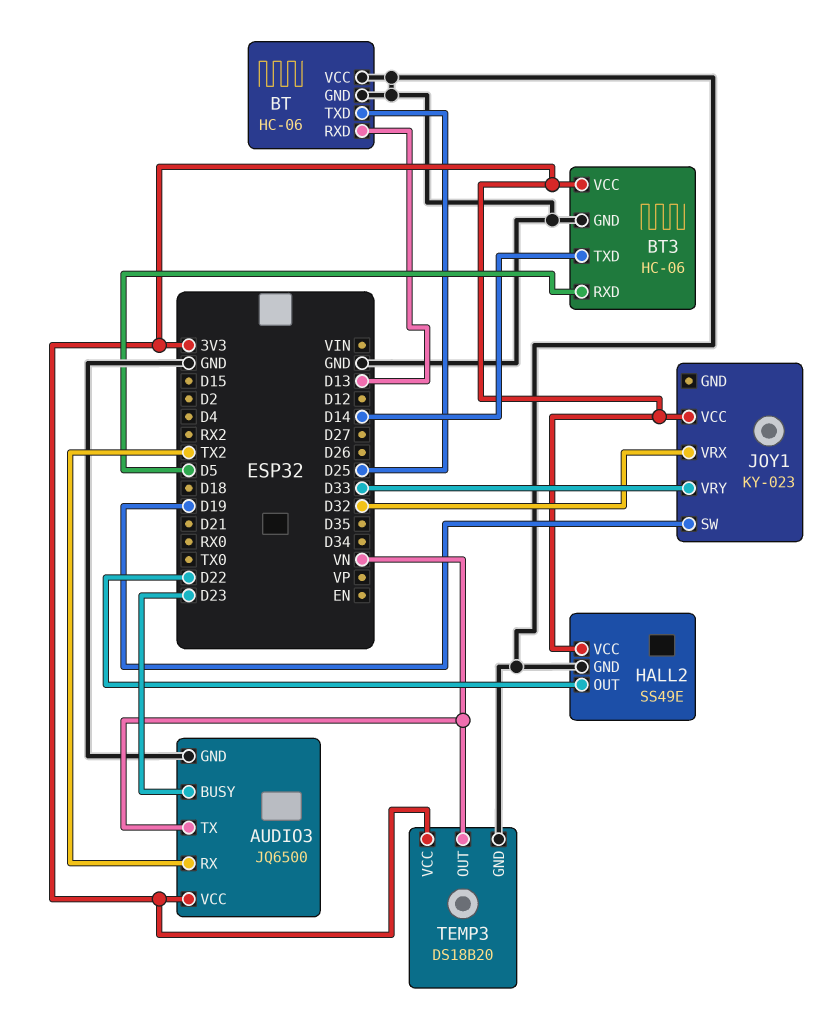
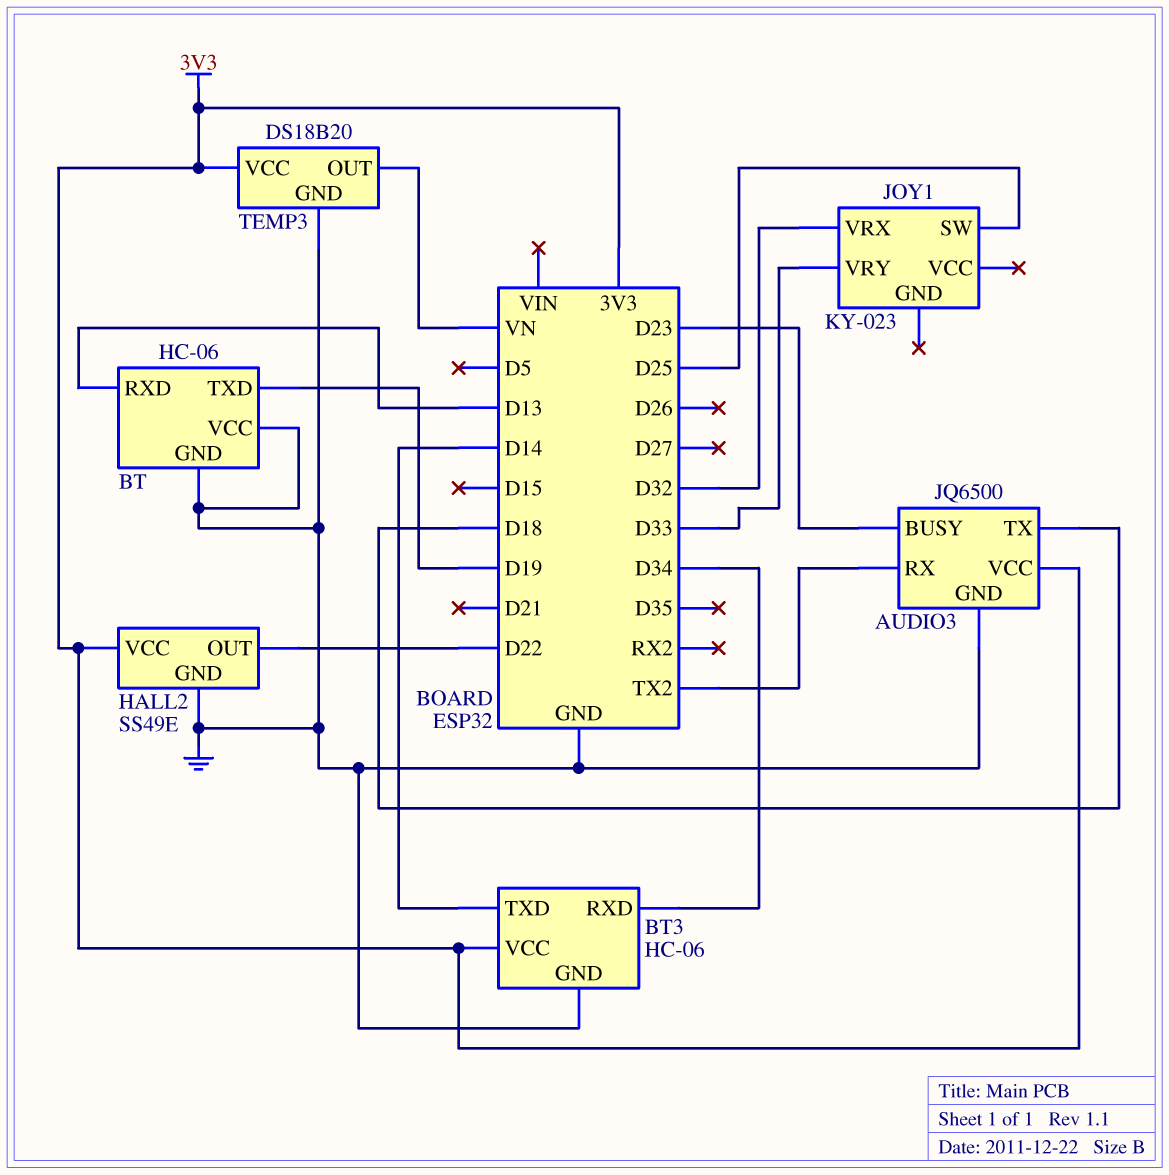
AUDIO3 pin TX: VN -> D18
BT pin TXD: D25 -> D19
BT3 pin RXD: D5 -> D34
JOY1 pin SW: D19 -> D25
JOY1 pin VCC: 3V3 -> none

